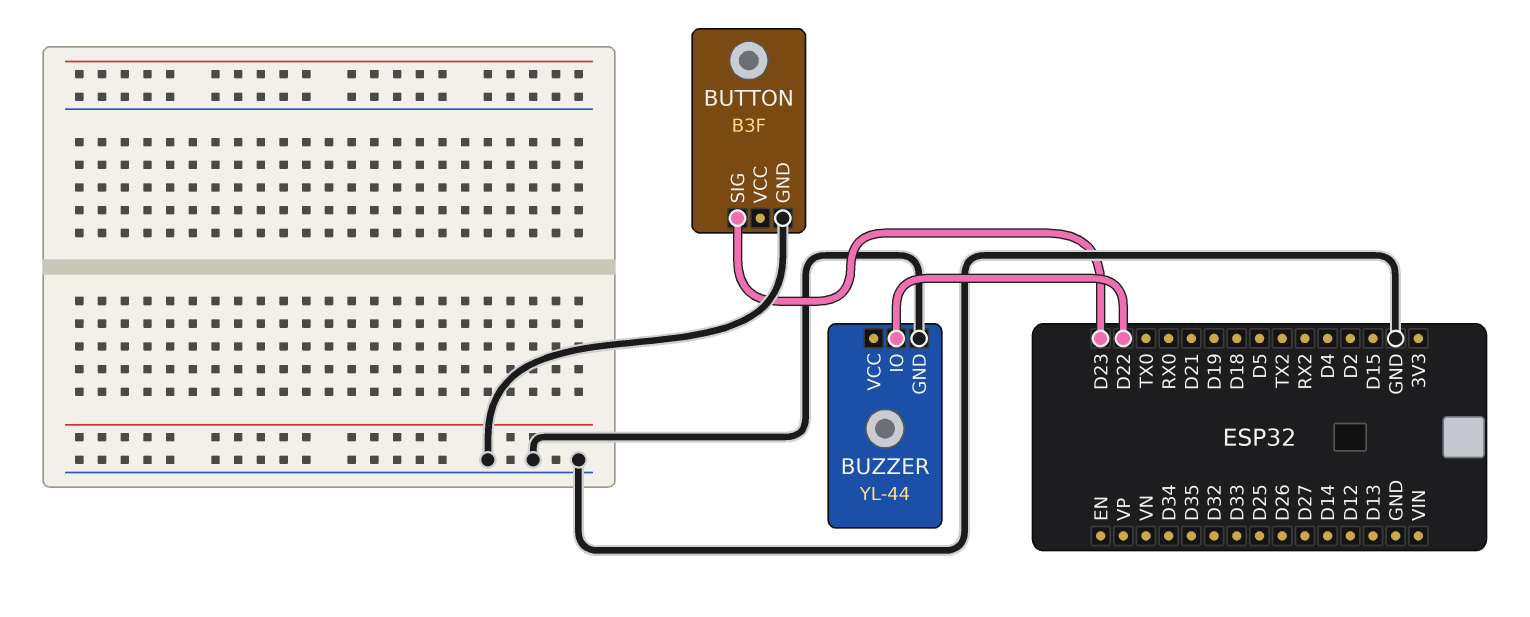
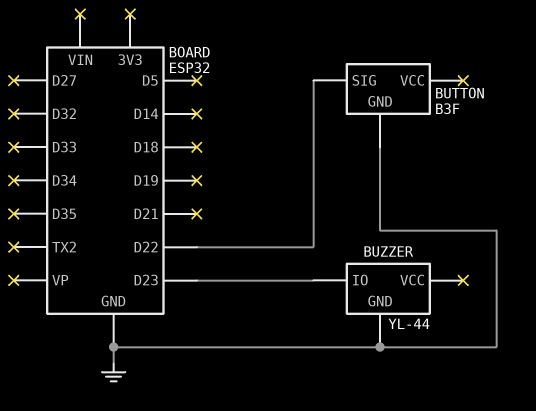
BUTTON pin SIG: D23 -> D22
BUZZER pin IO: D22 -> D23

